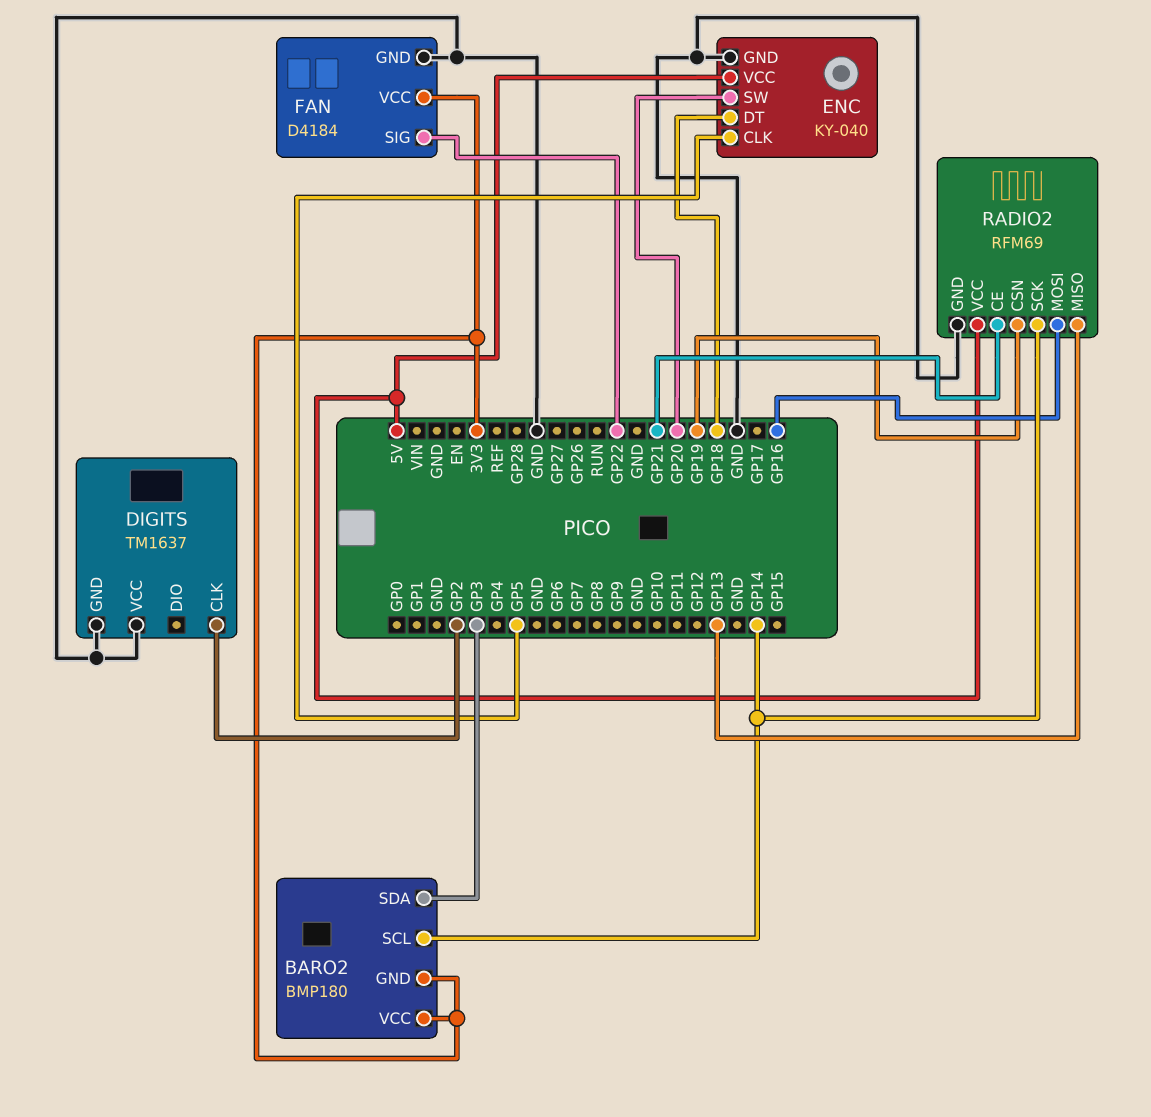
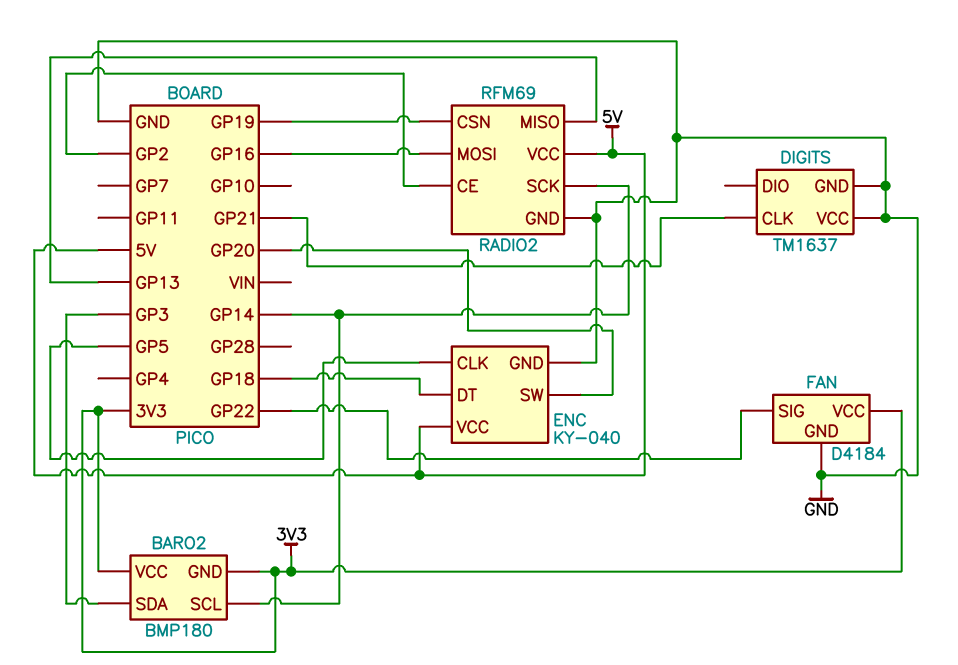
DIGITS pin CLK: GP2 -> GP21
RADIO2 pin CE: GP21 -> GP2

